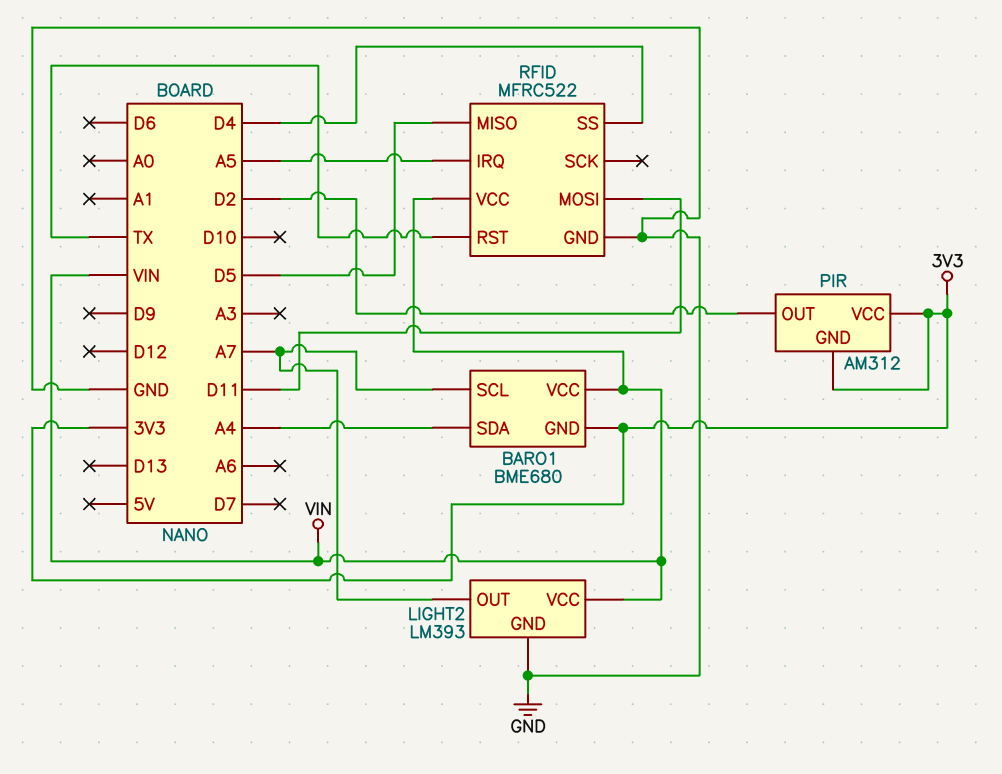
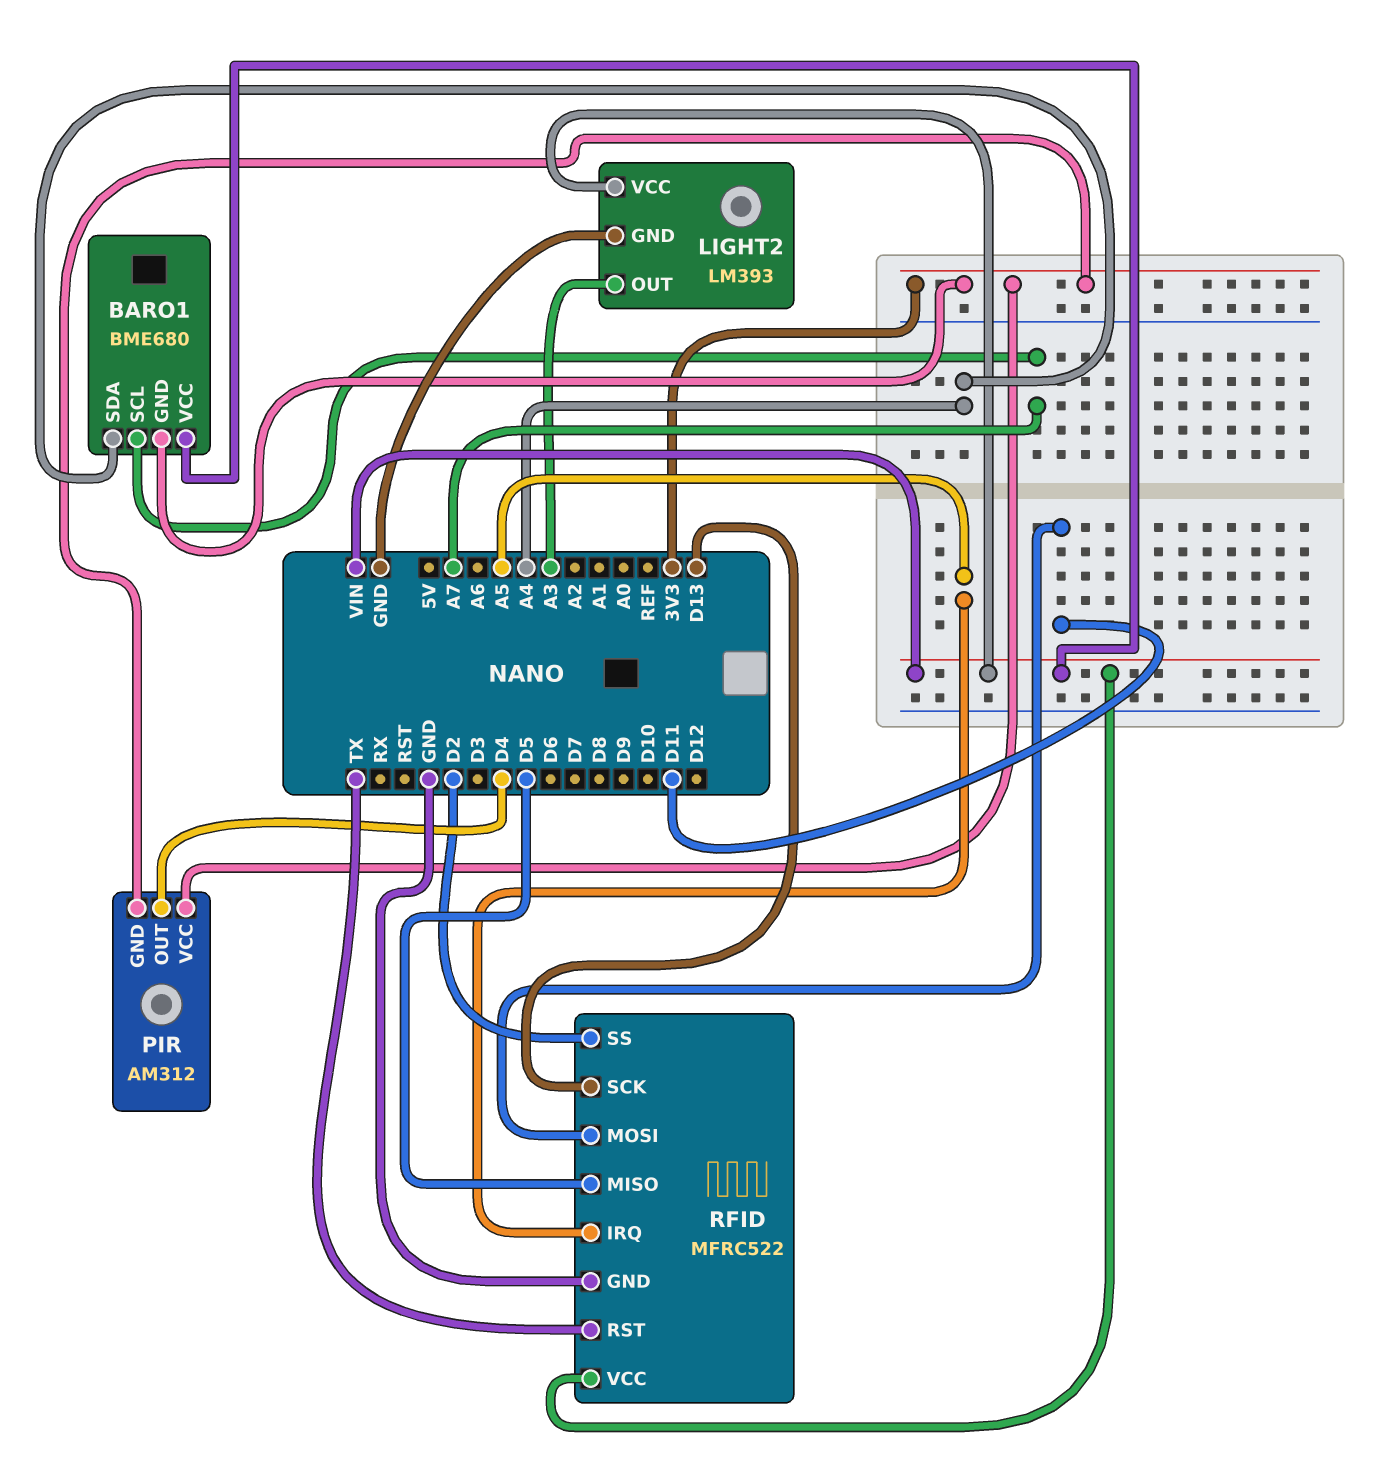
LIGHT2 pin OUT: A7 -> A3
PIR pin OUT: D2 -> D4
RFID pin SCK: none -> D13
RFID pin SS: D4 -> D2

